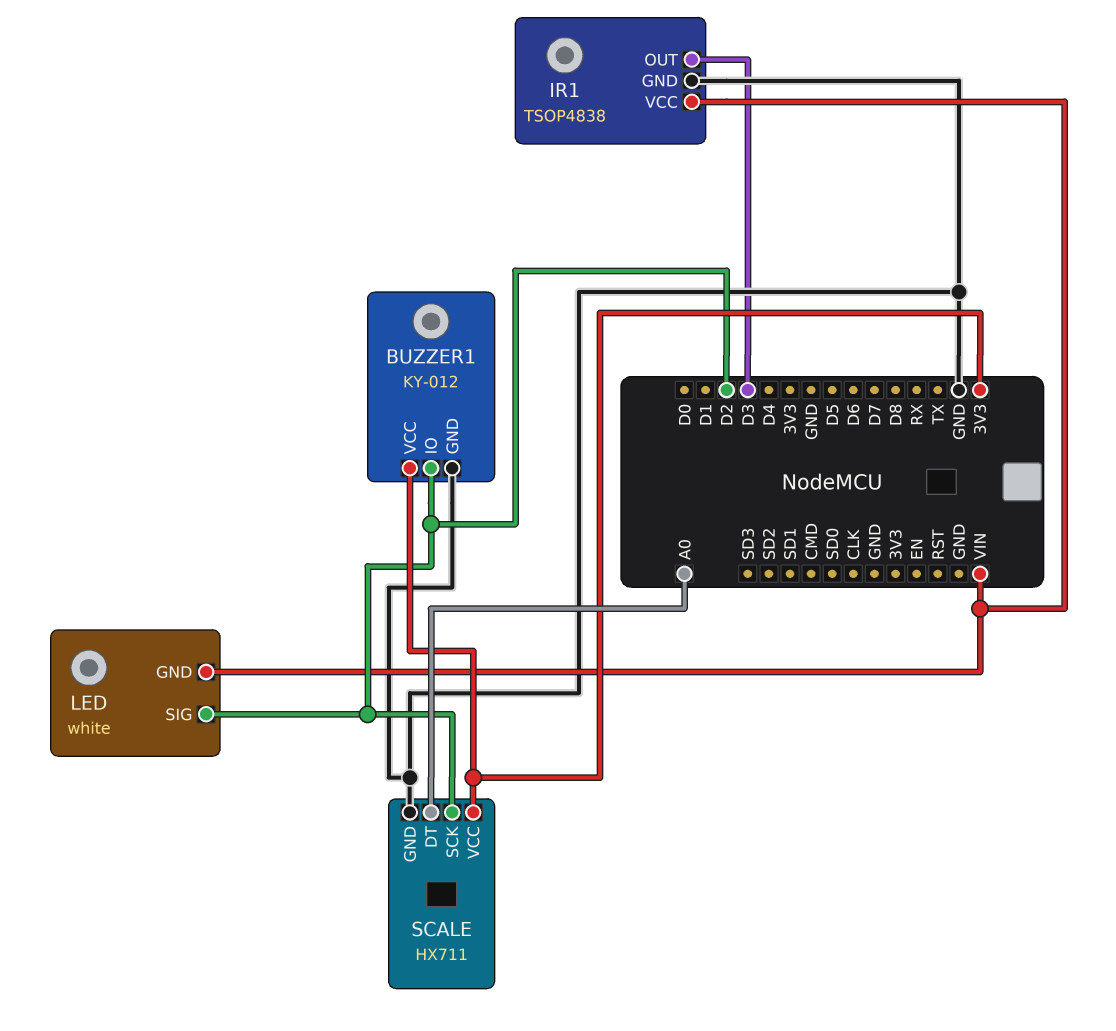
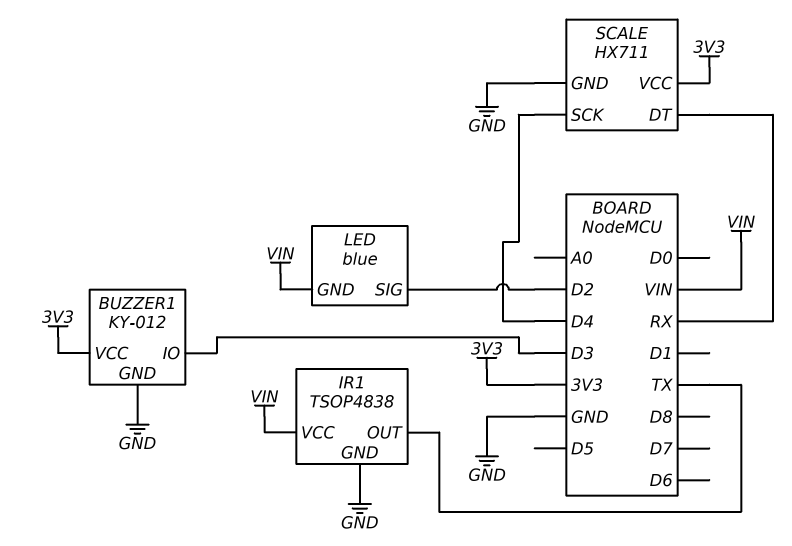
BUZZER1 pin IO: D2 -> D3
IR1 pin OUT: D3 -> TX
LED: white -> blue
SCALE pin DT: A0 -> RX
SCALE pin SCK: D2 -> D4

